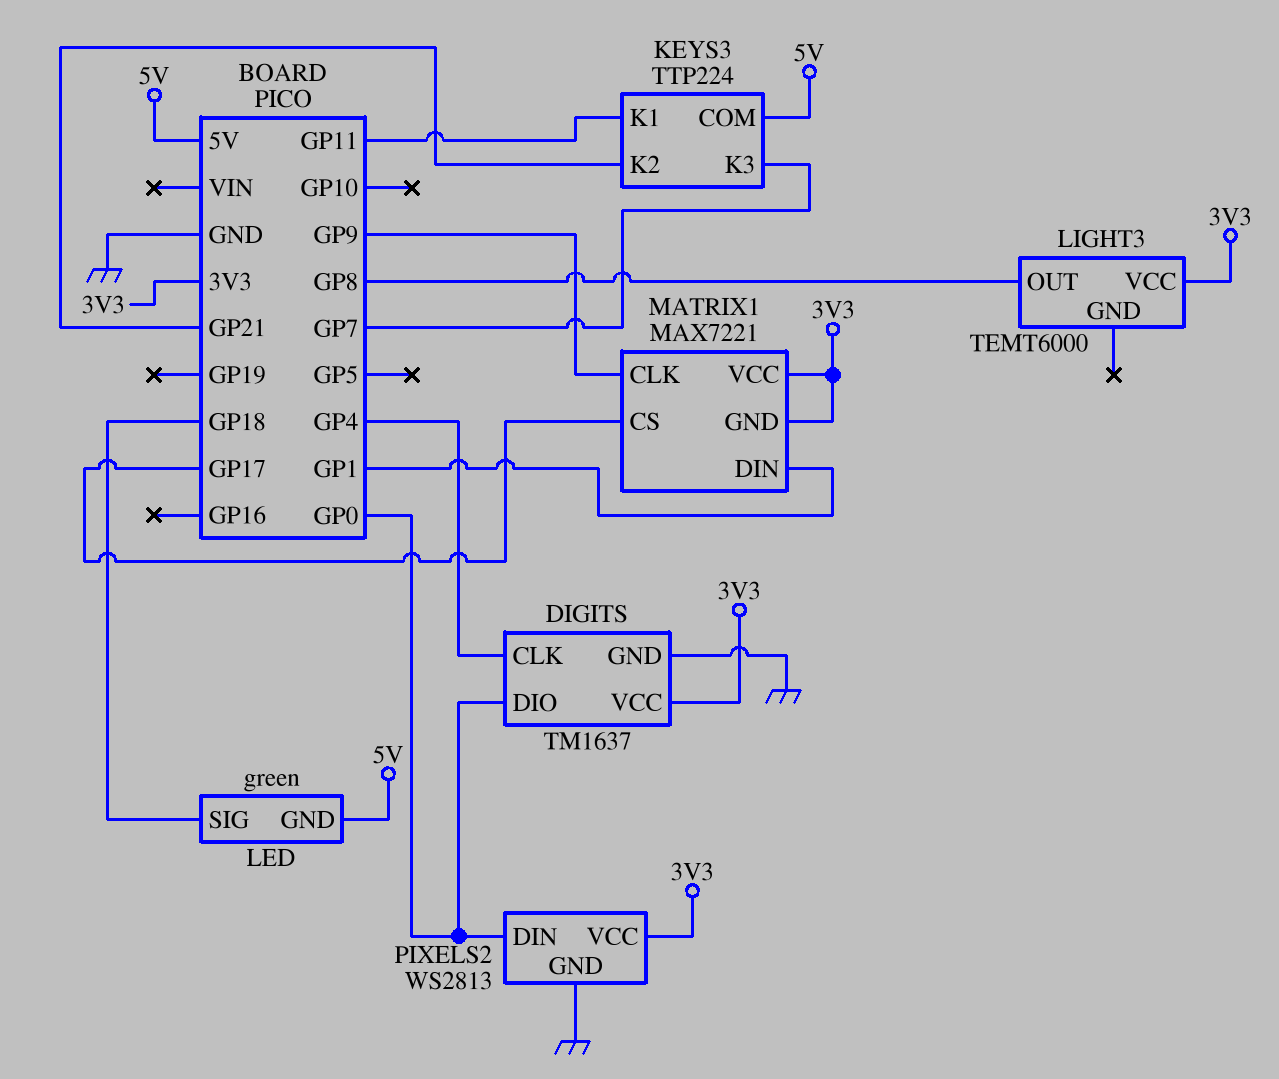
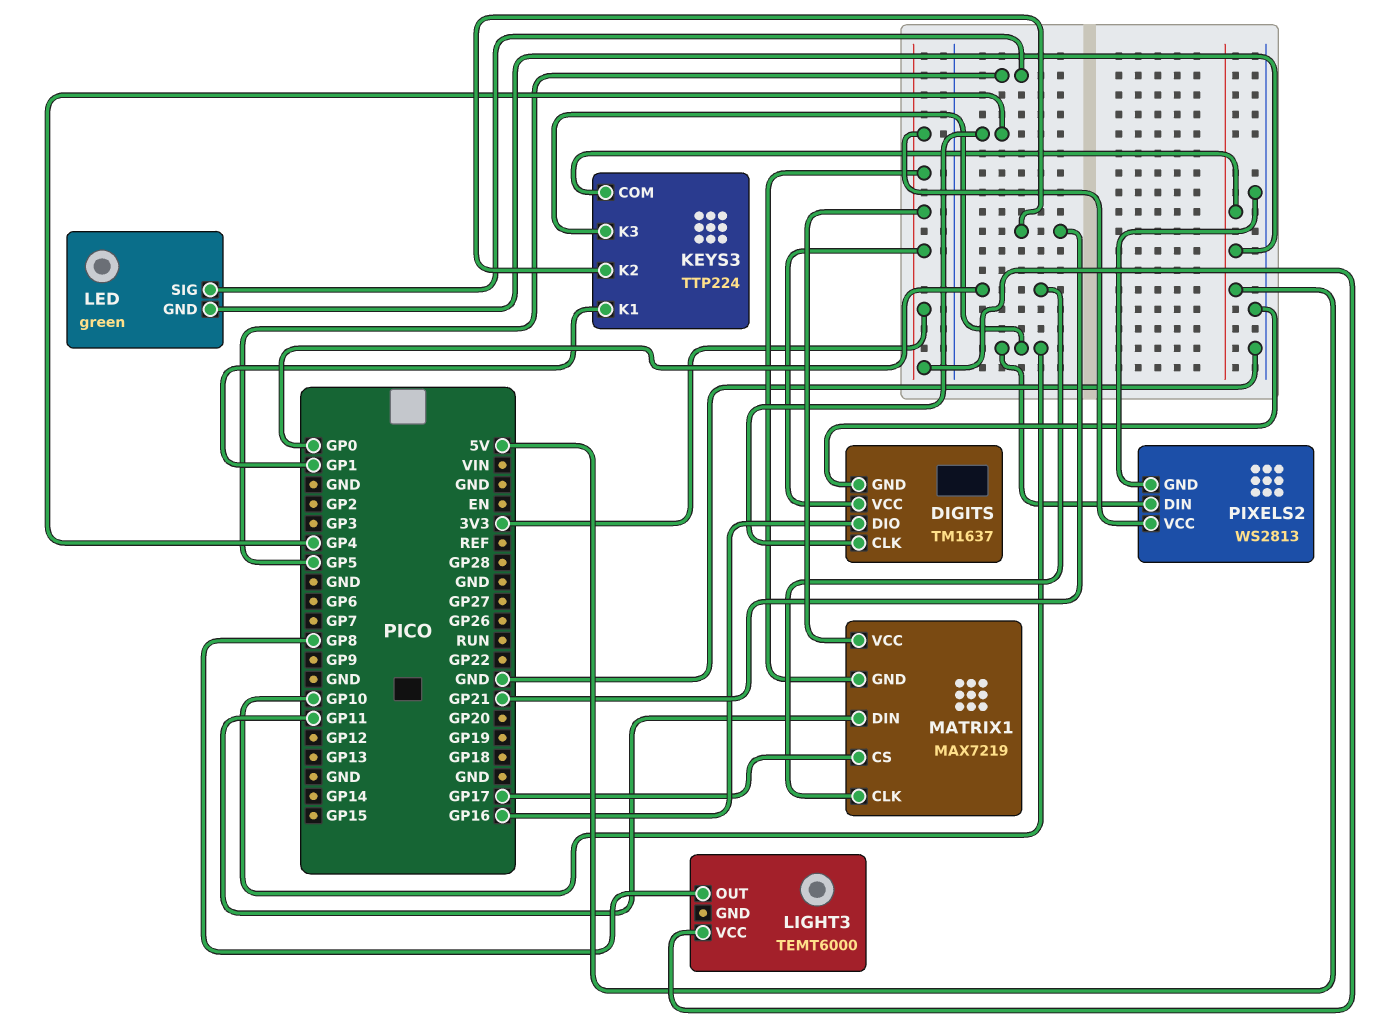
DIGITS pin DIO: GP0 -> GP16
KEYS3 pin K1: GP11 -> GP1
KEYS3 pin K3: GP7 -> GP10
LED pin SIG: GP18 -> GP5
MATRIX1: MAX7221 -> MAX7219
MATRIX1 pin CLK: GP9 -> GP0
MATRIX1 pin DIN: GP1 -> GP11
PIXELS2 pin DIN: GP0 -> GP10

